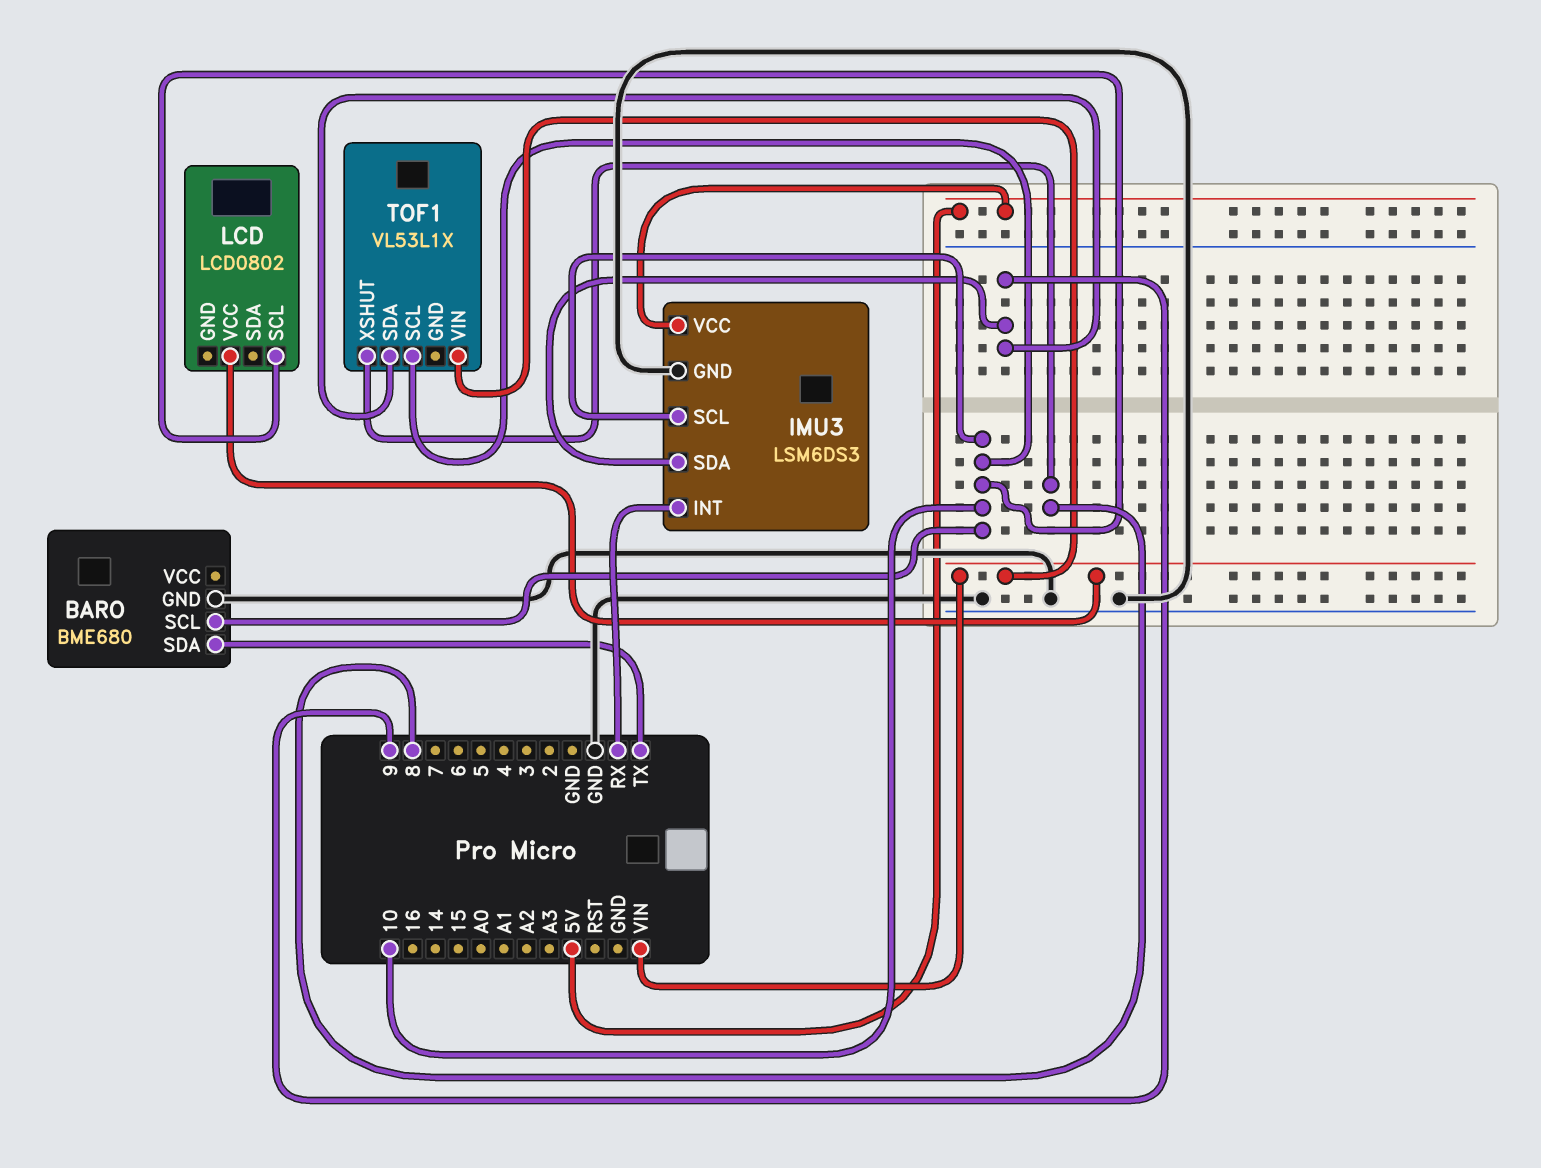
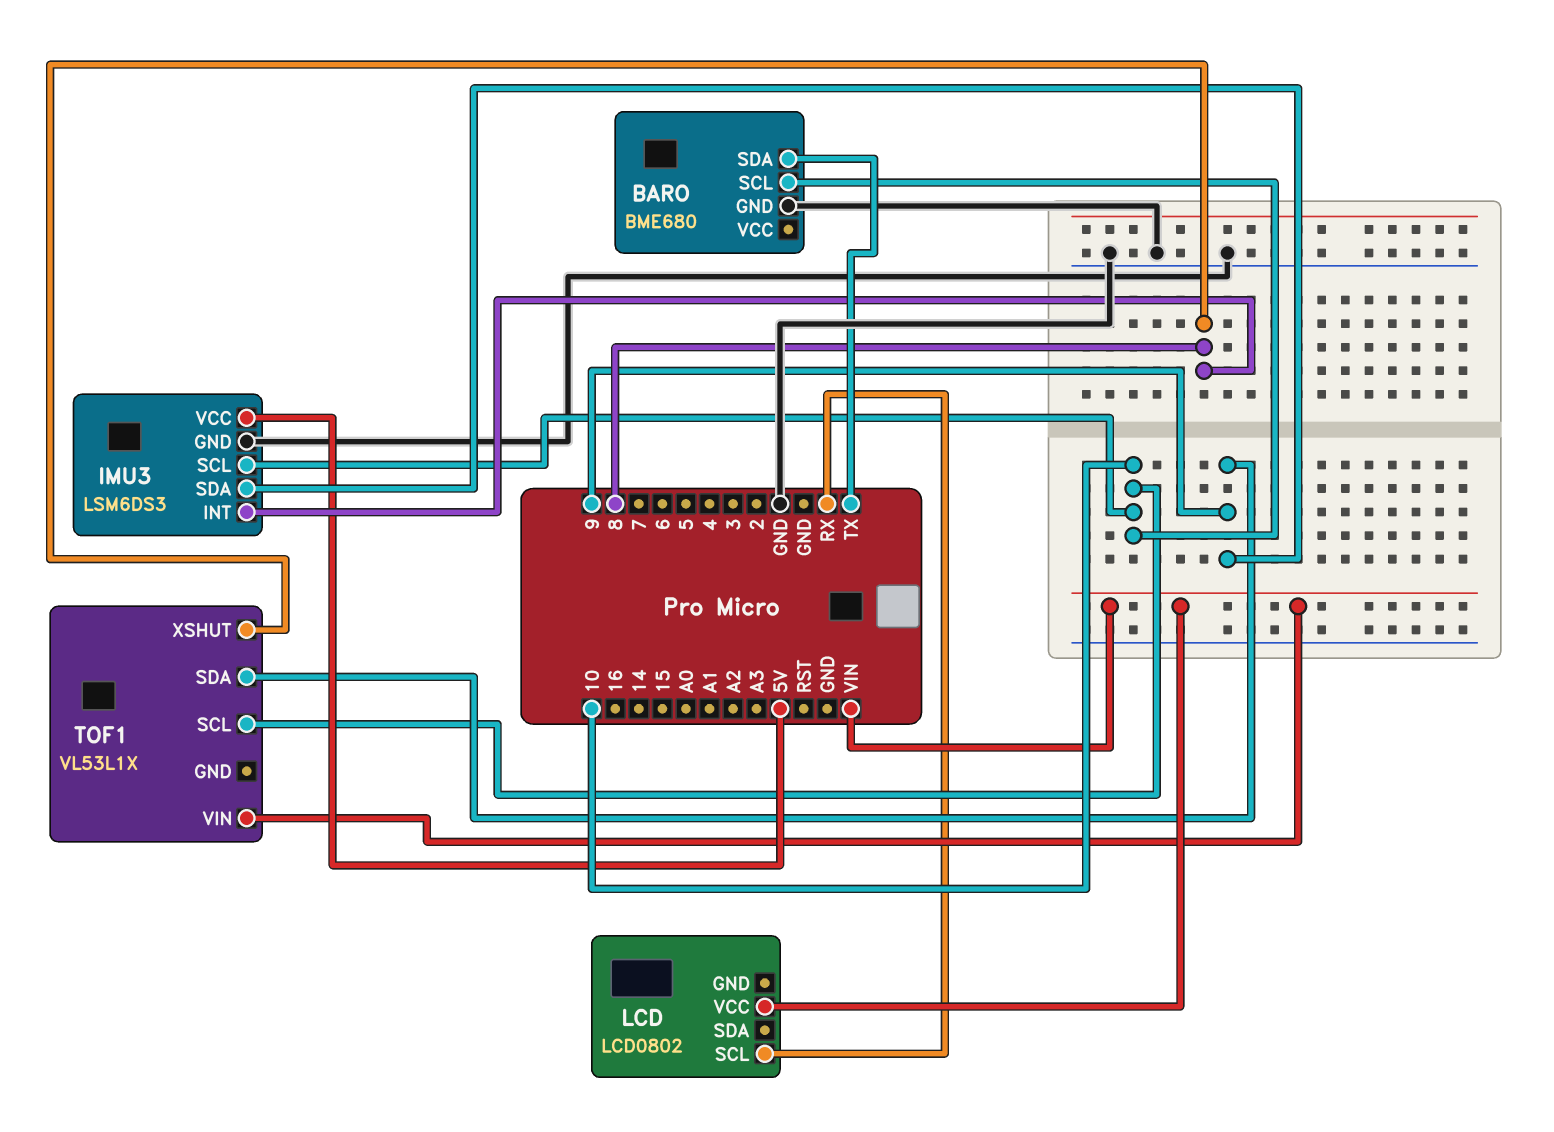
IMU3 pin INT: RX -> 8
LCD pin SCL: 10 -> RX

